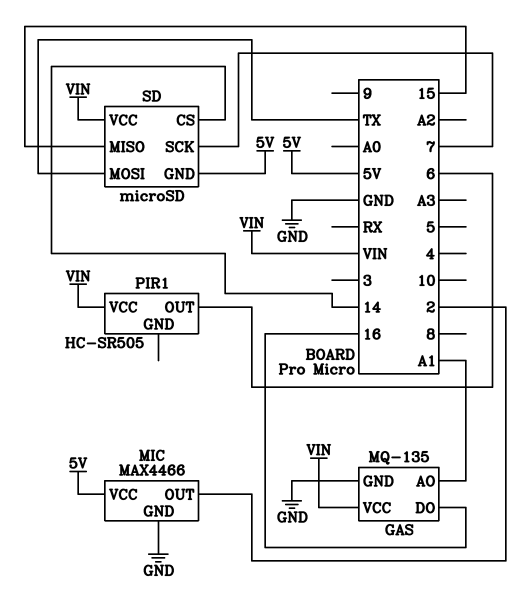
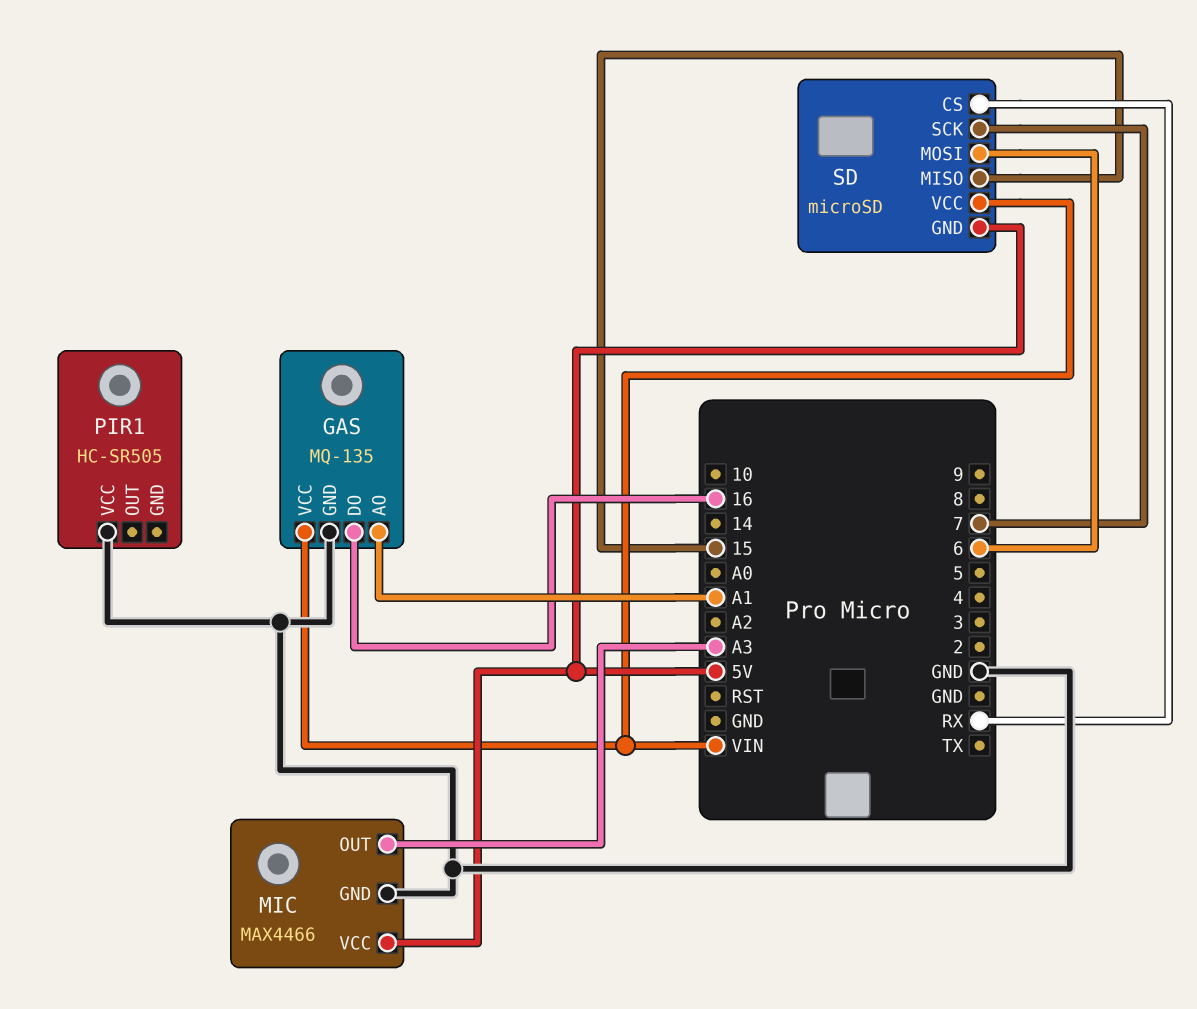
MIC pin OUT: 2 -> A3
PIR1 pin OUT: 6 -> none
PIR1 pin VCC: VIN -> GND
SD pin CS: 14 -> RX
SD pin MOSI: TX -> 6

